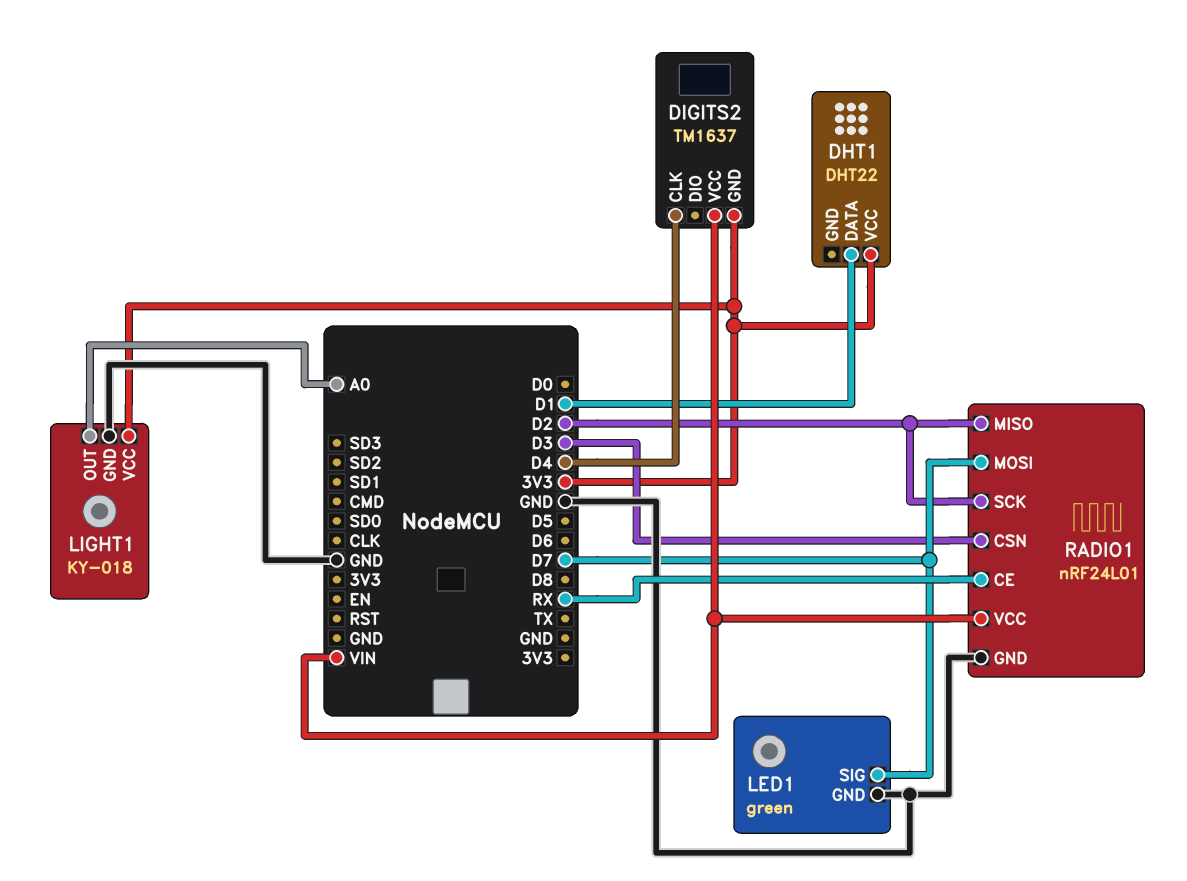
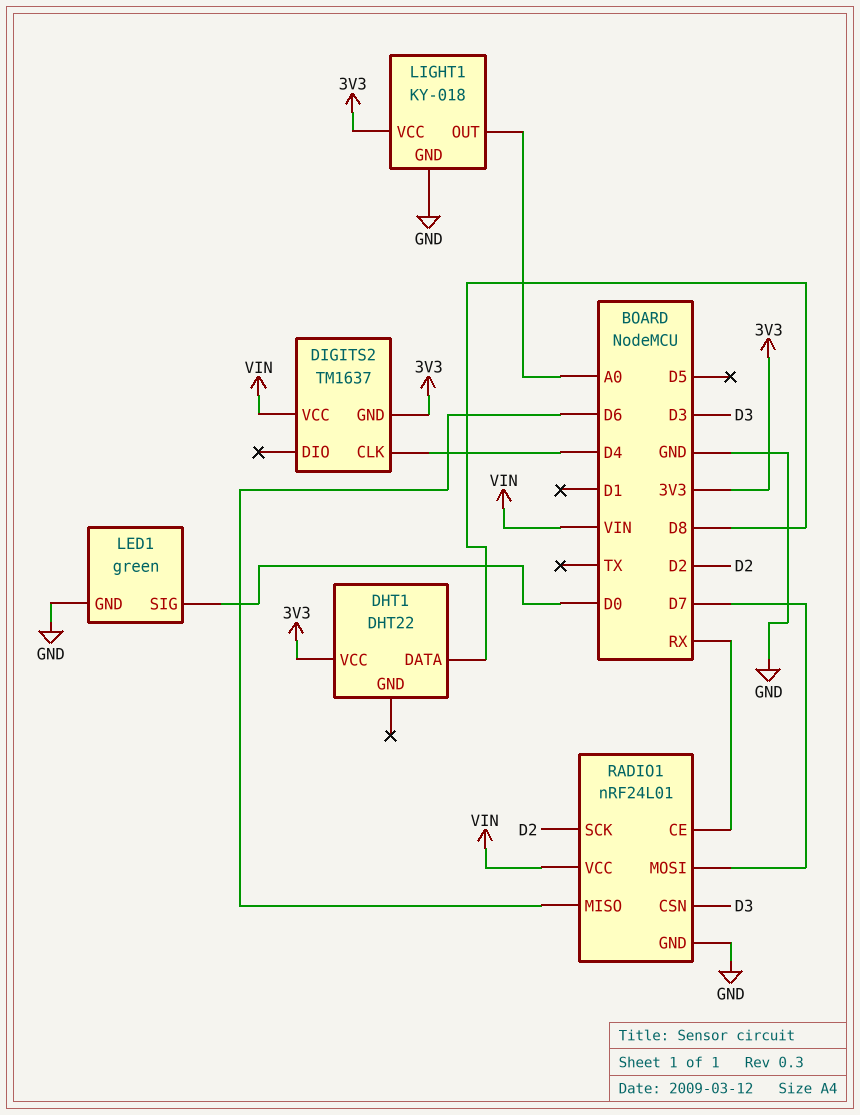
DHT1 pin DATA: D1 -> D8
LED1 pin SIG: D7 -> D0
RADIO1 pin MISO: D2 -> D6

